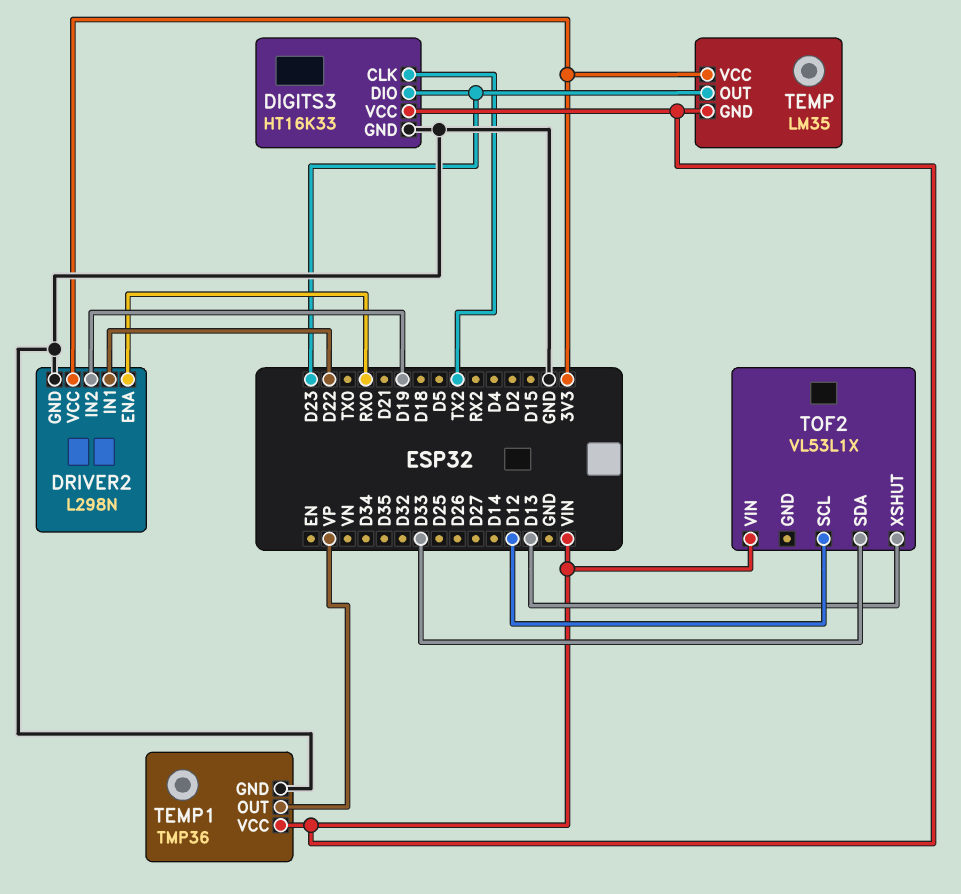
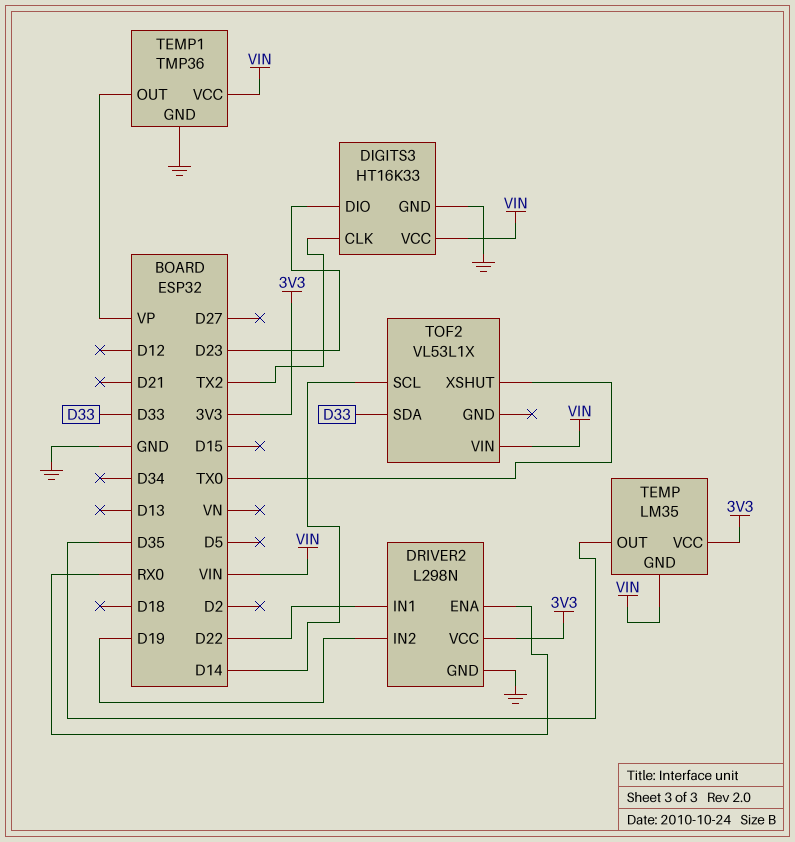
TEMP pin OUT: D23 -> D35
TOF2 pin SCL: D12 -> D14
TOF2 pin XSHUT: D13 -> TX0

